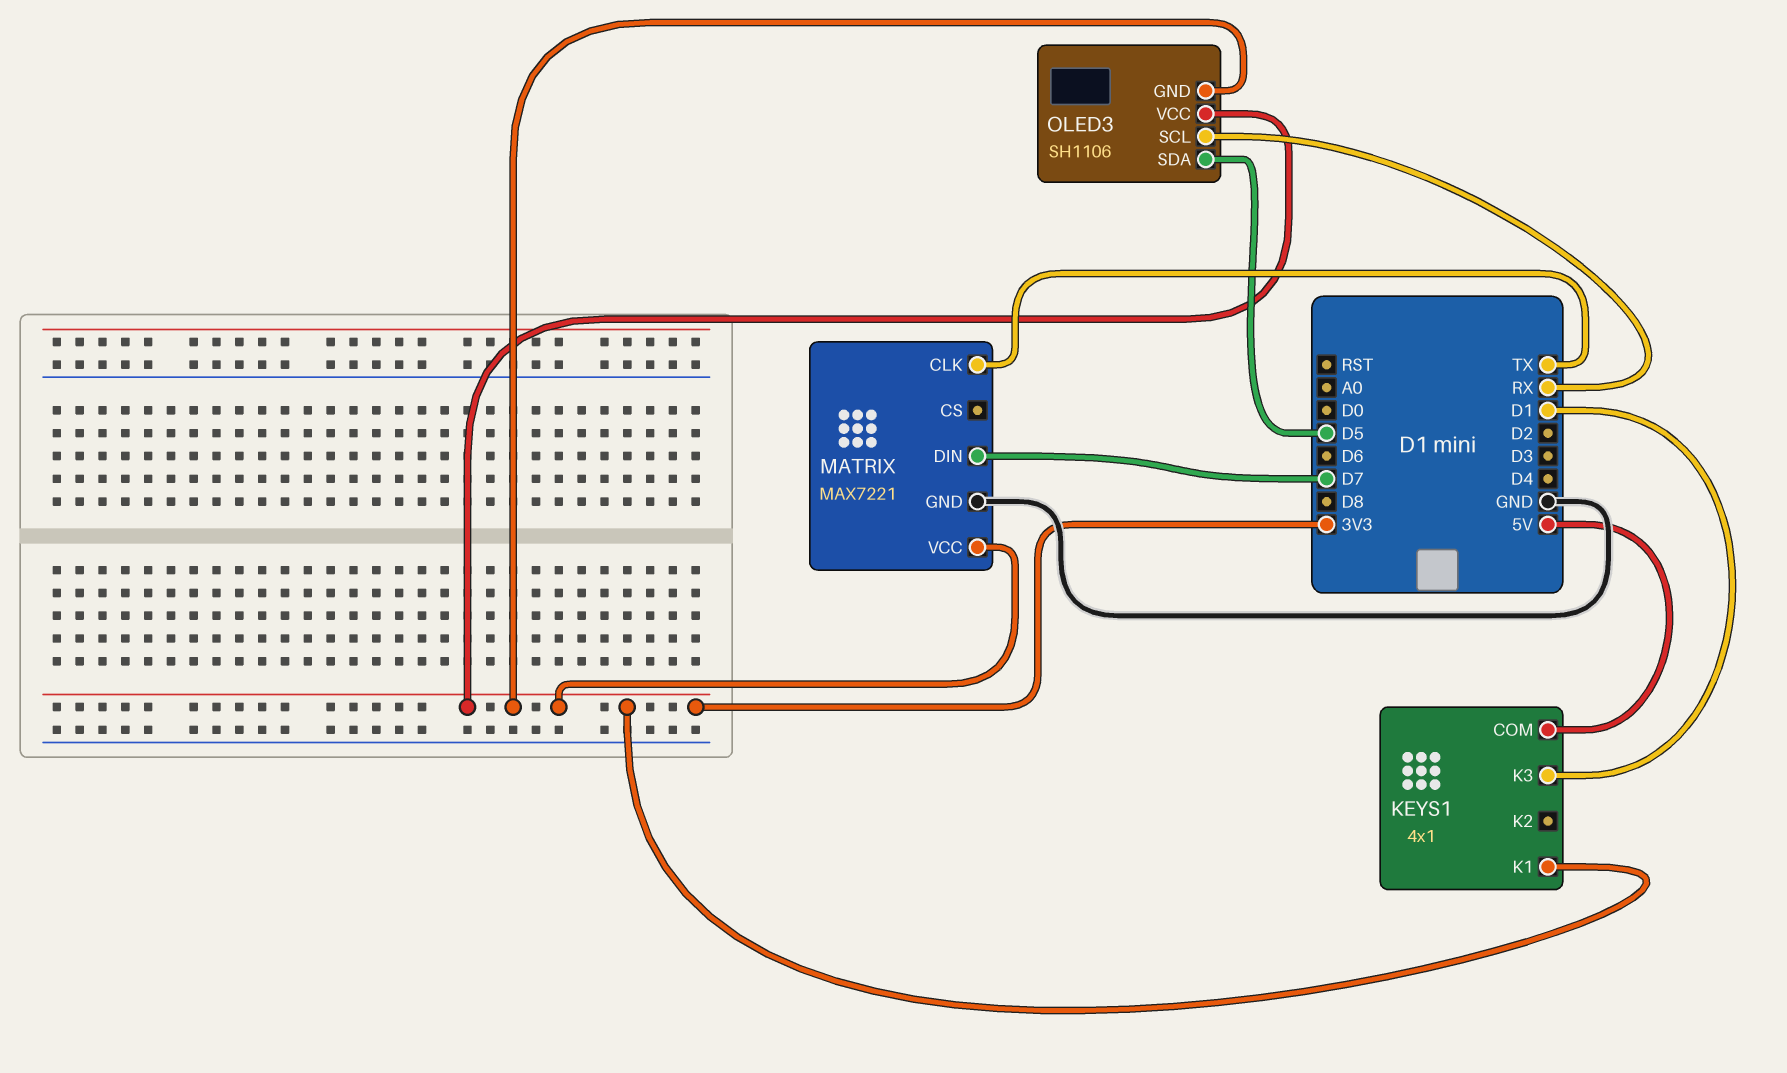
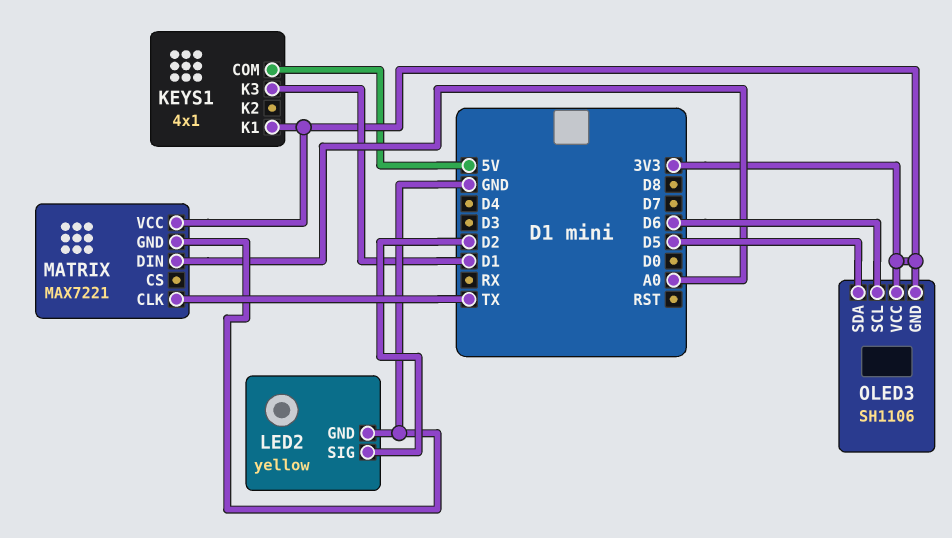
LED2: none -> yellow
LED2 pin GND: none -> GND
LED2 pin SIG: none -> D2
MATRIX pin DIN: D7 -> A0
OLED3 pin SCL: RX -> D6

